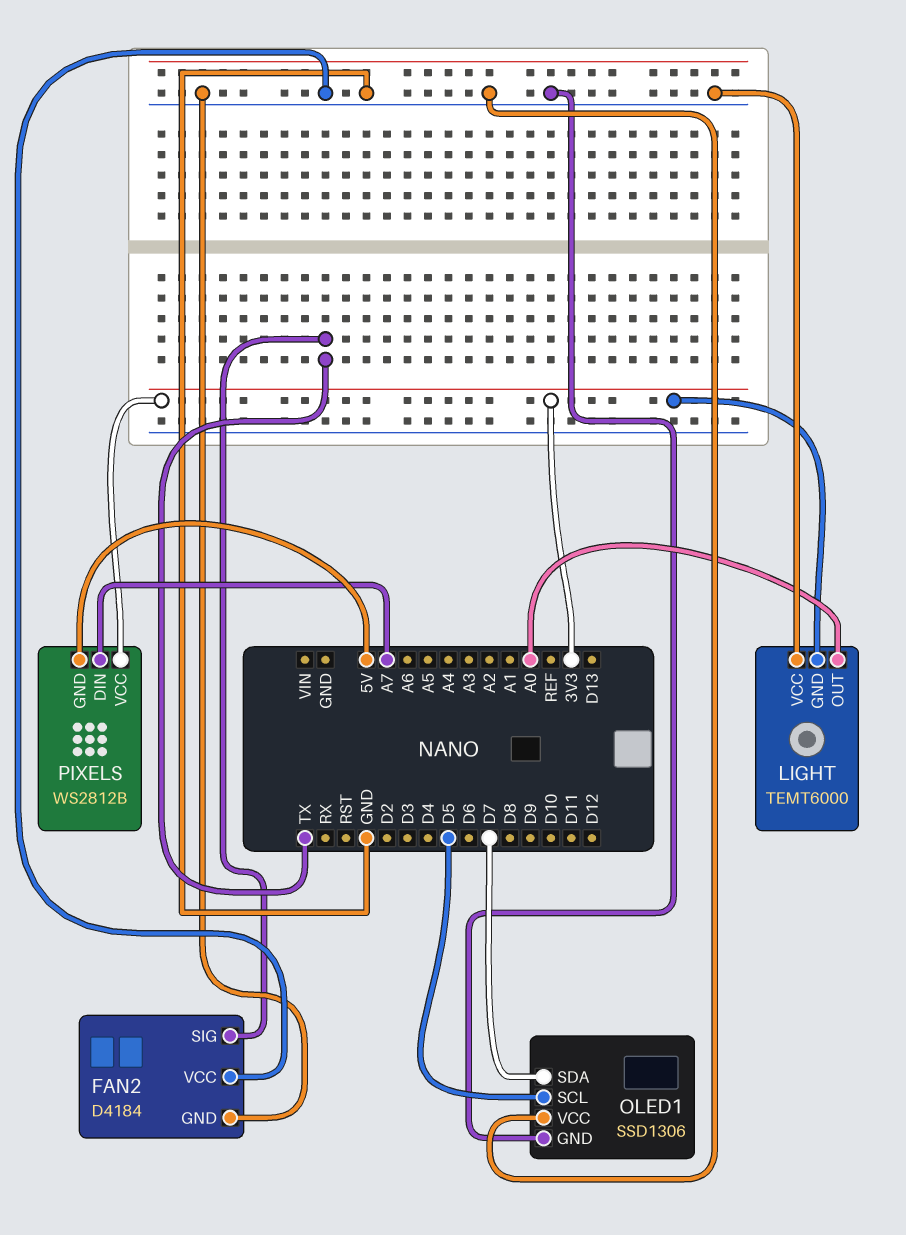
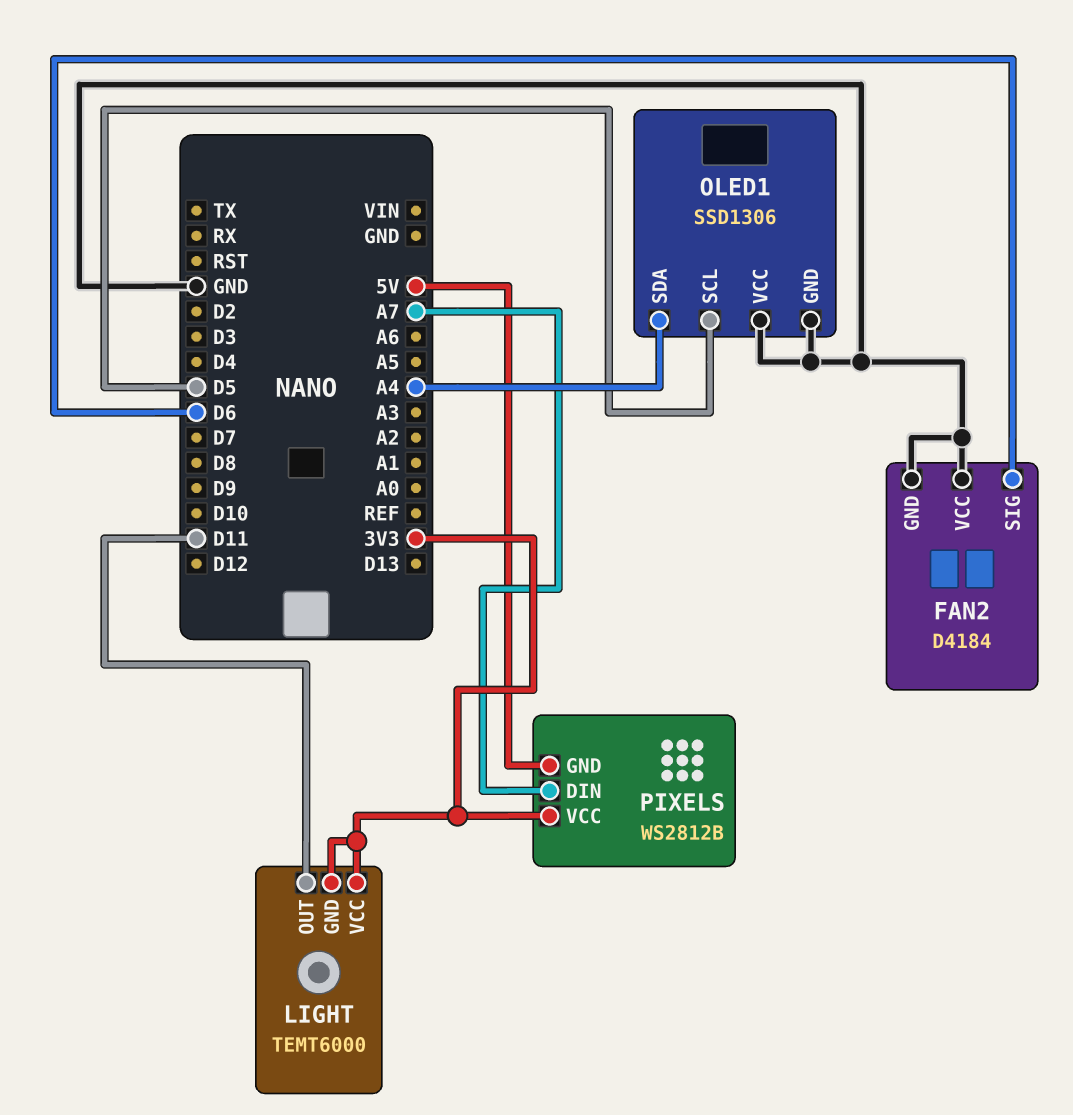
FAN2 pin SIG: TX -> D6
LIGHT pin OUT: A0 -> D11
LIGHT pin VCC: GND -> 3V3
OLED1 pin SDA: D7 -> A4

